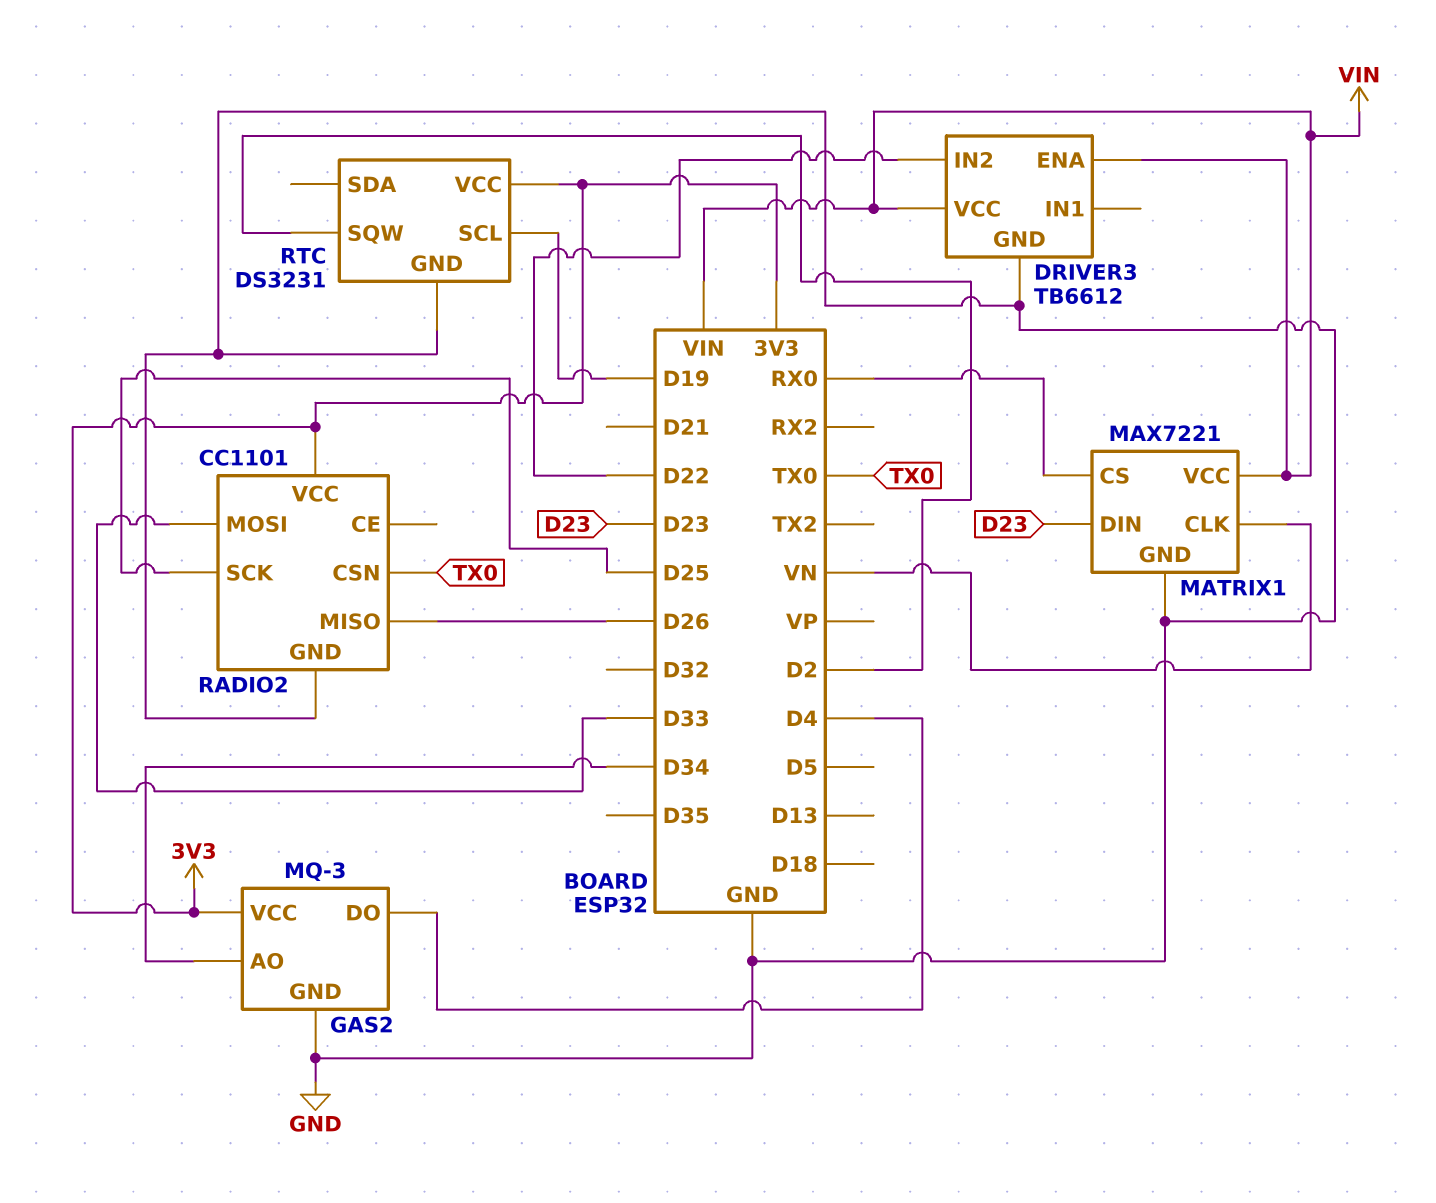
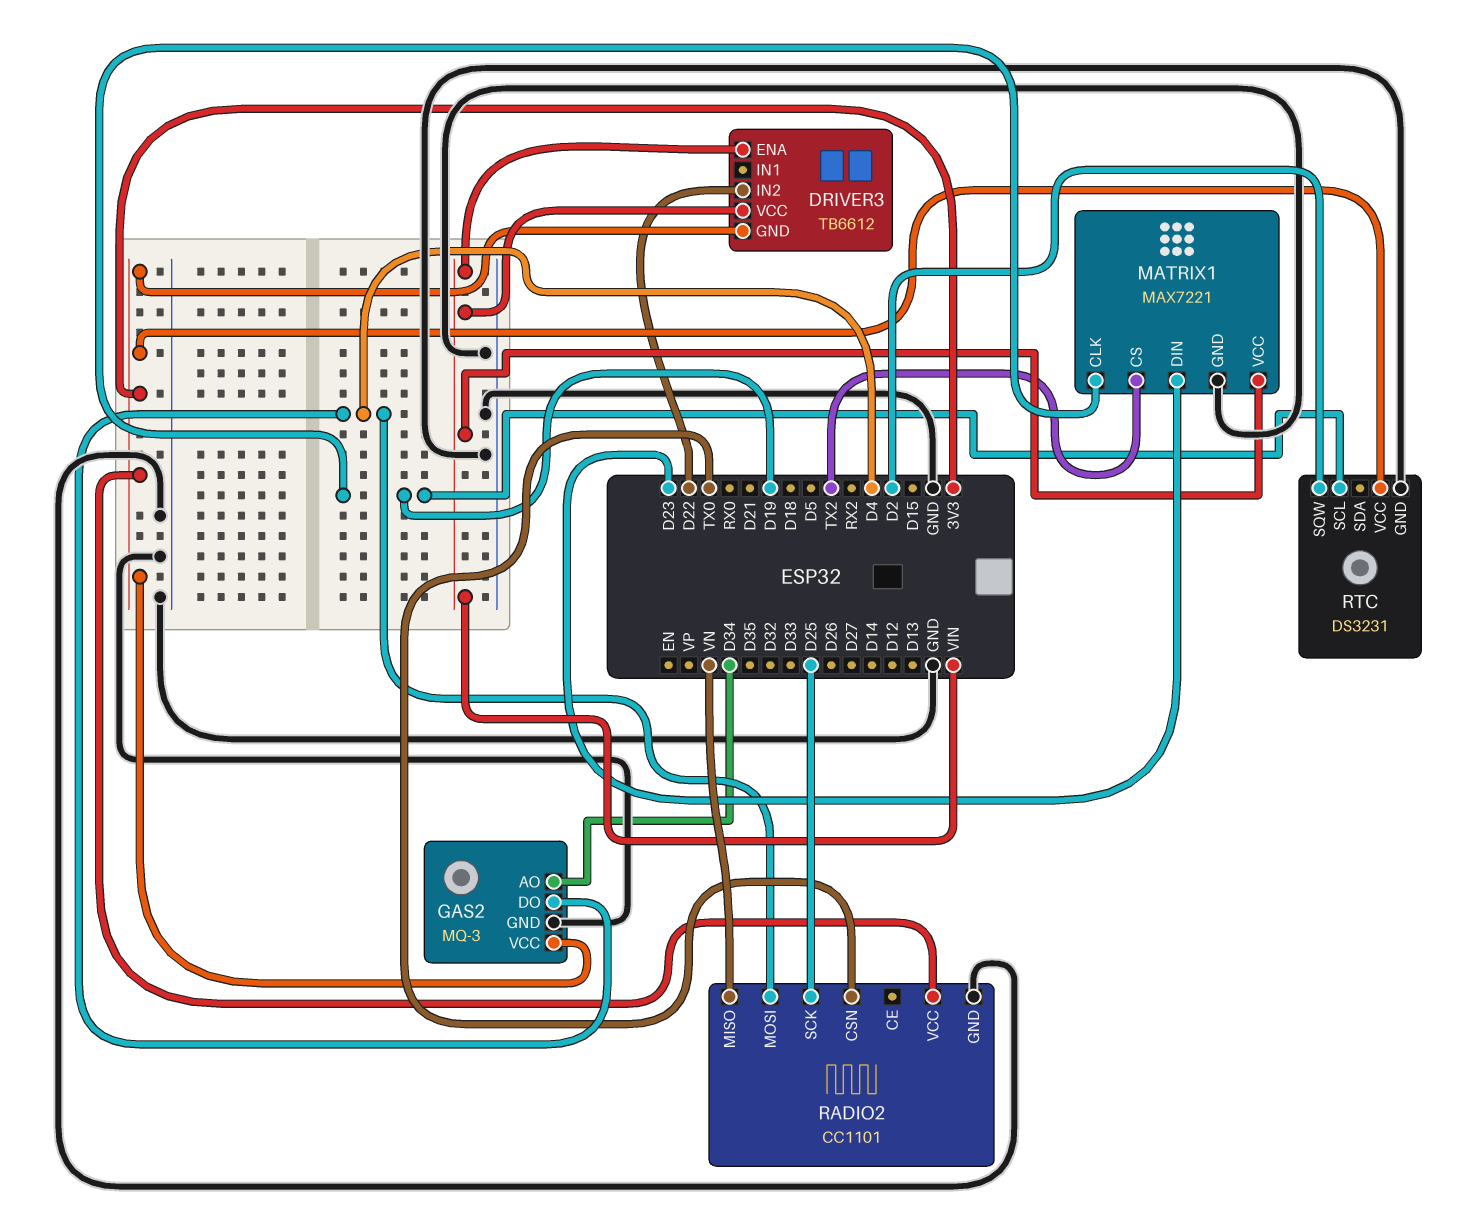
DRIVER3 pin GND: GND -> 3V3
MATRIX1 pin CLK: VN -> D19
MATRIX1 pin CS: RX0 -> TX2
RADIO2 pin MISO: D26 -> VN
RADIO2 pin MOSI: D33 -> D4

